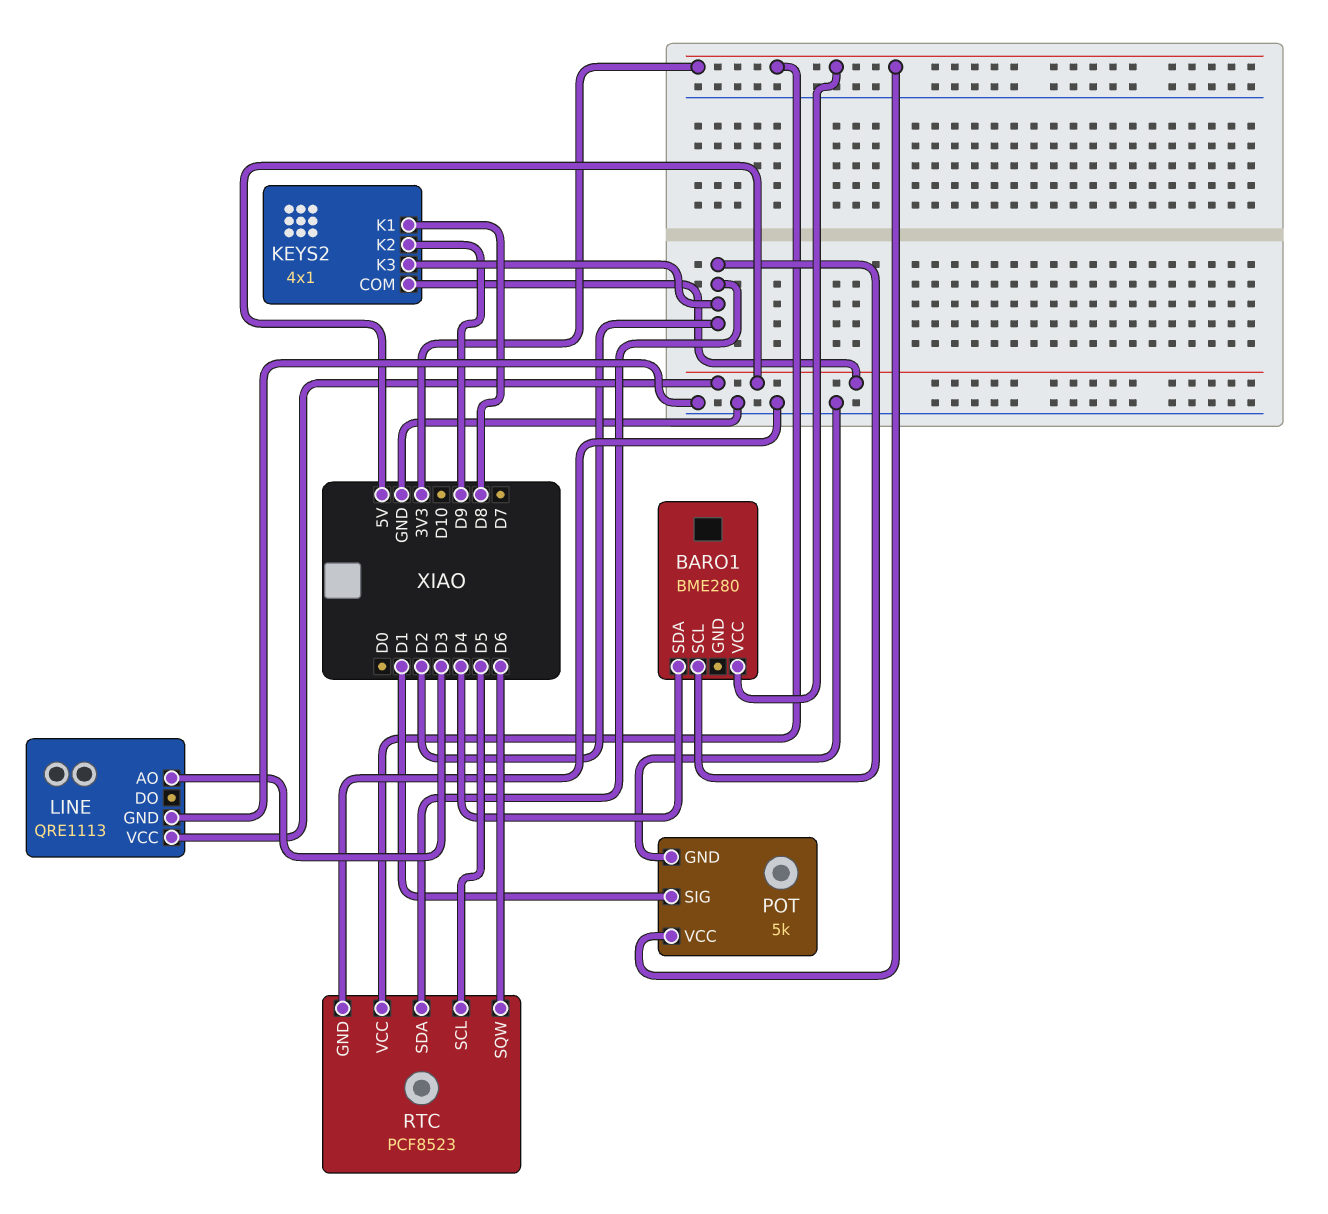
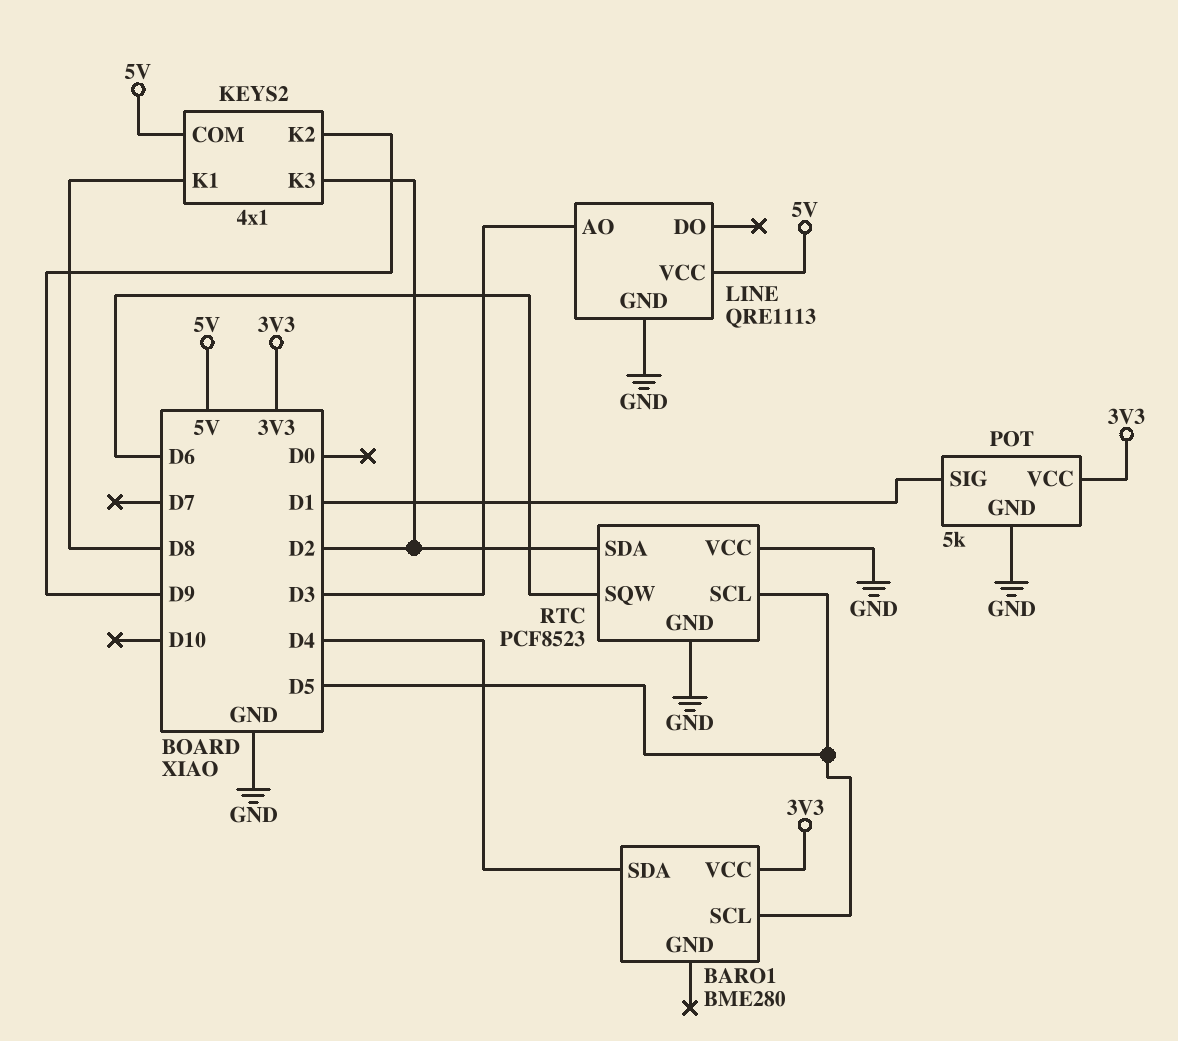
BARO1 pin SCL: D2 -> D5
RTC pin VCC: 3V3 -> GND

